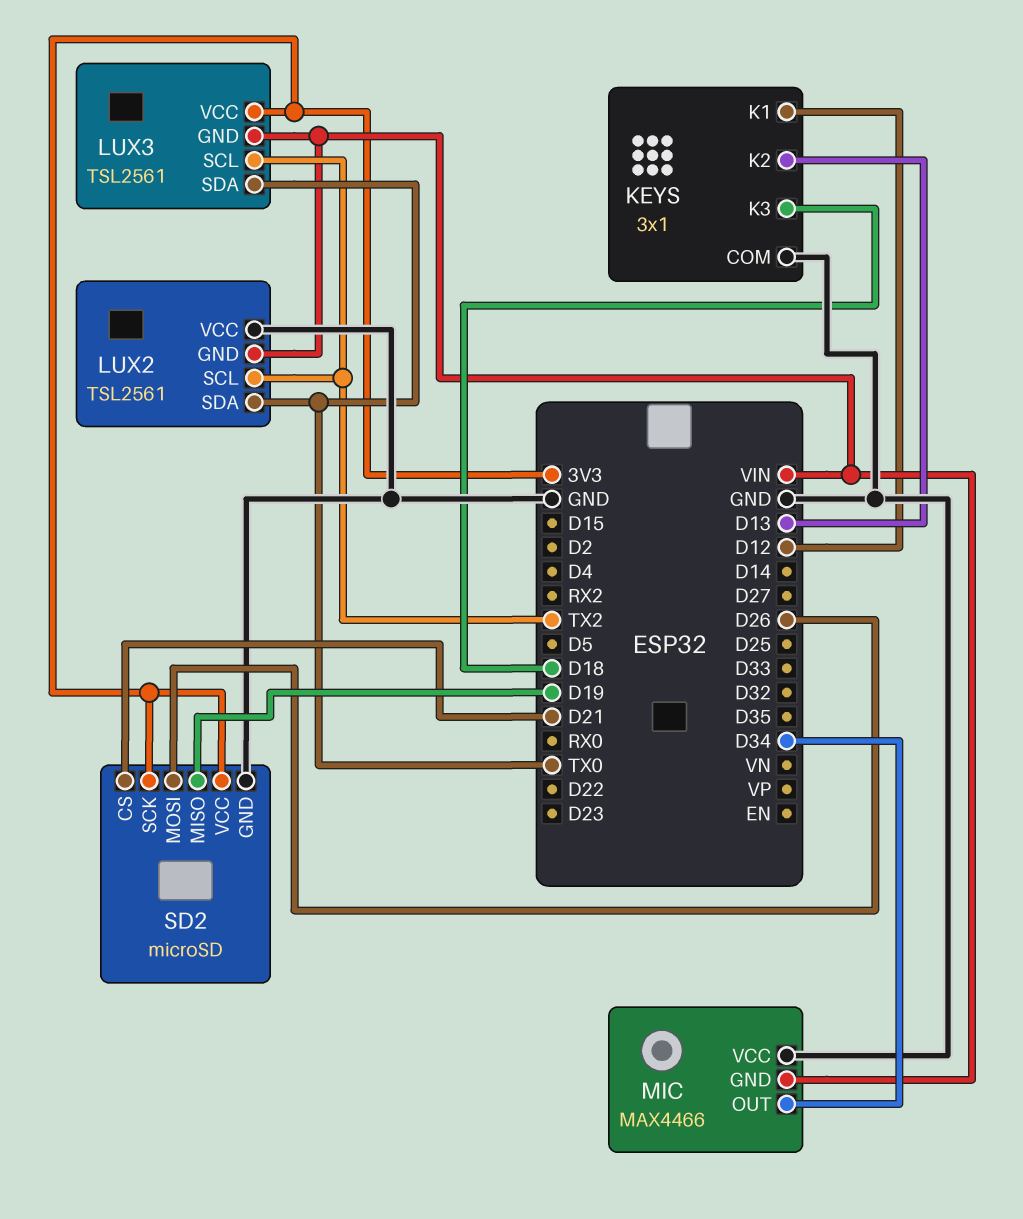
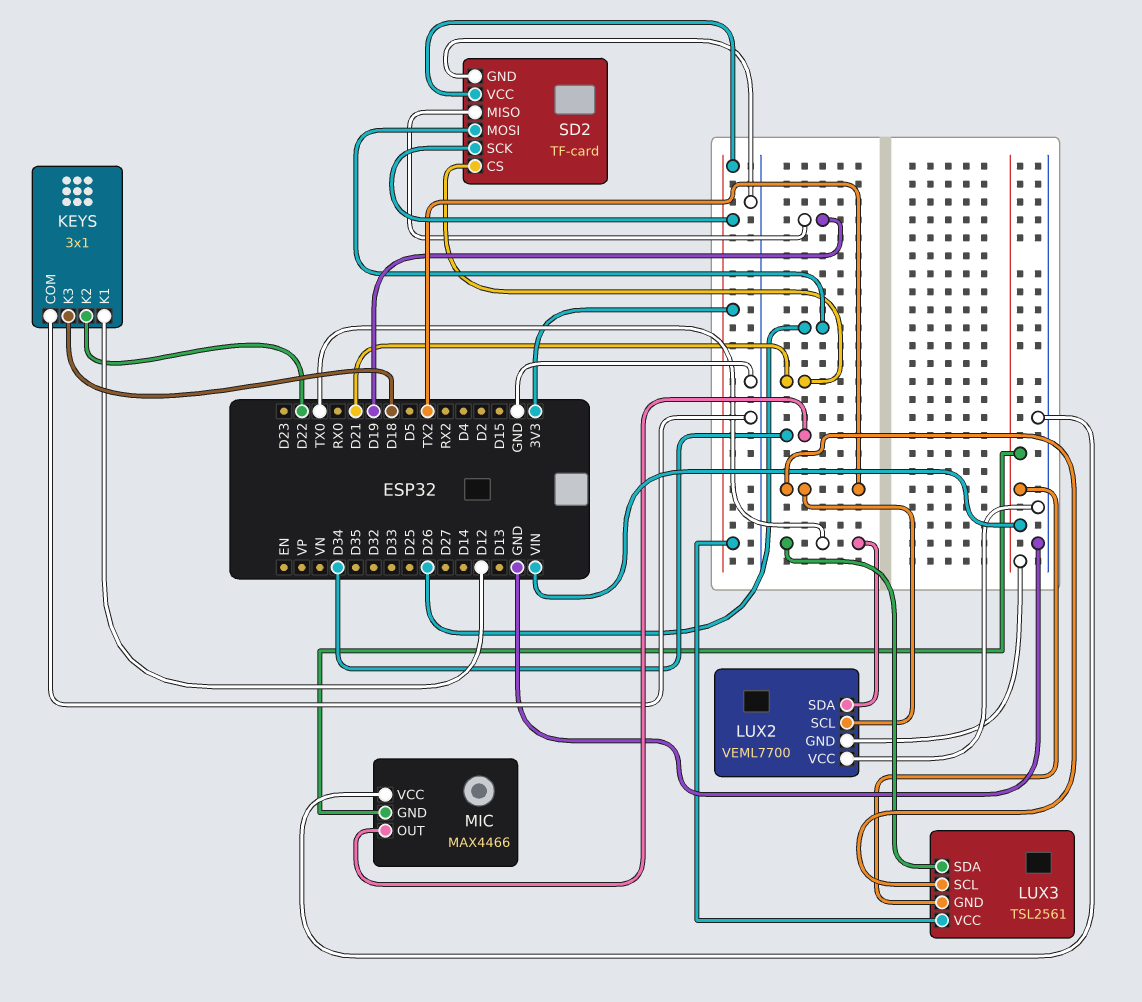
KEYS pin K2: D13 -> D22
LUX2: TSL2561 -> VEML7700
SD2: microSD -> TF-card

